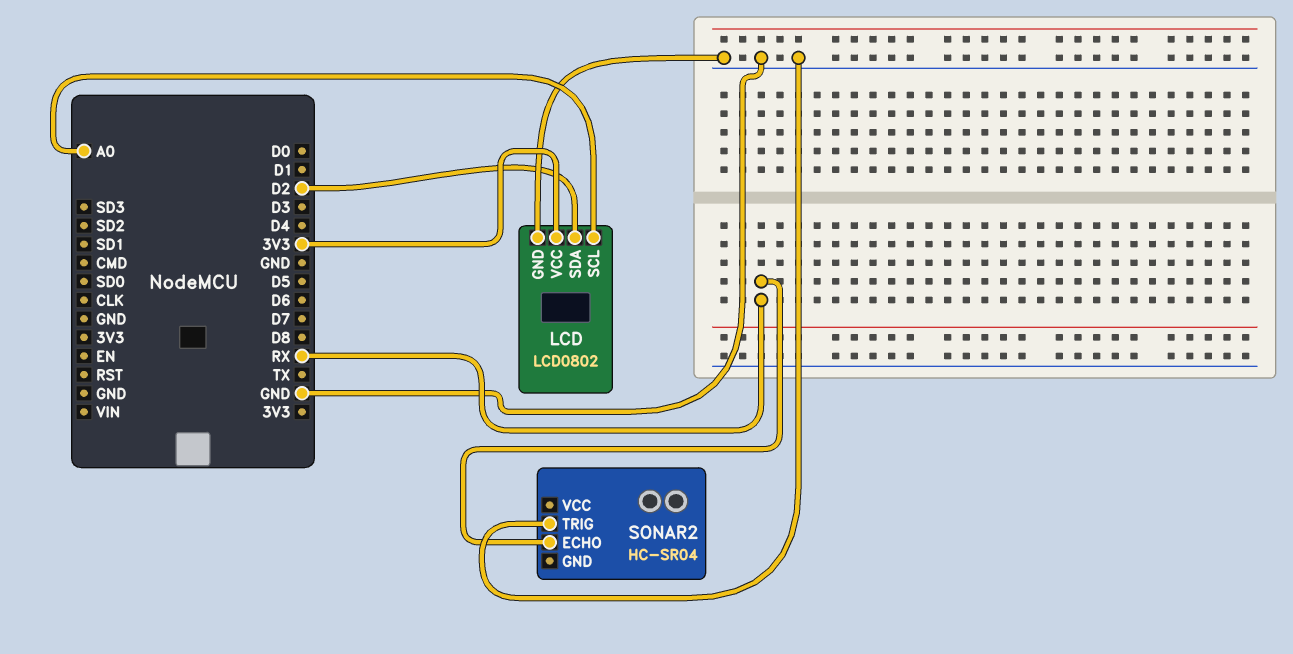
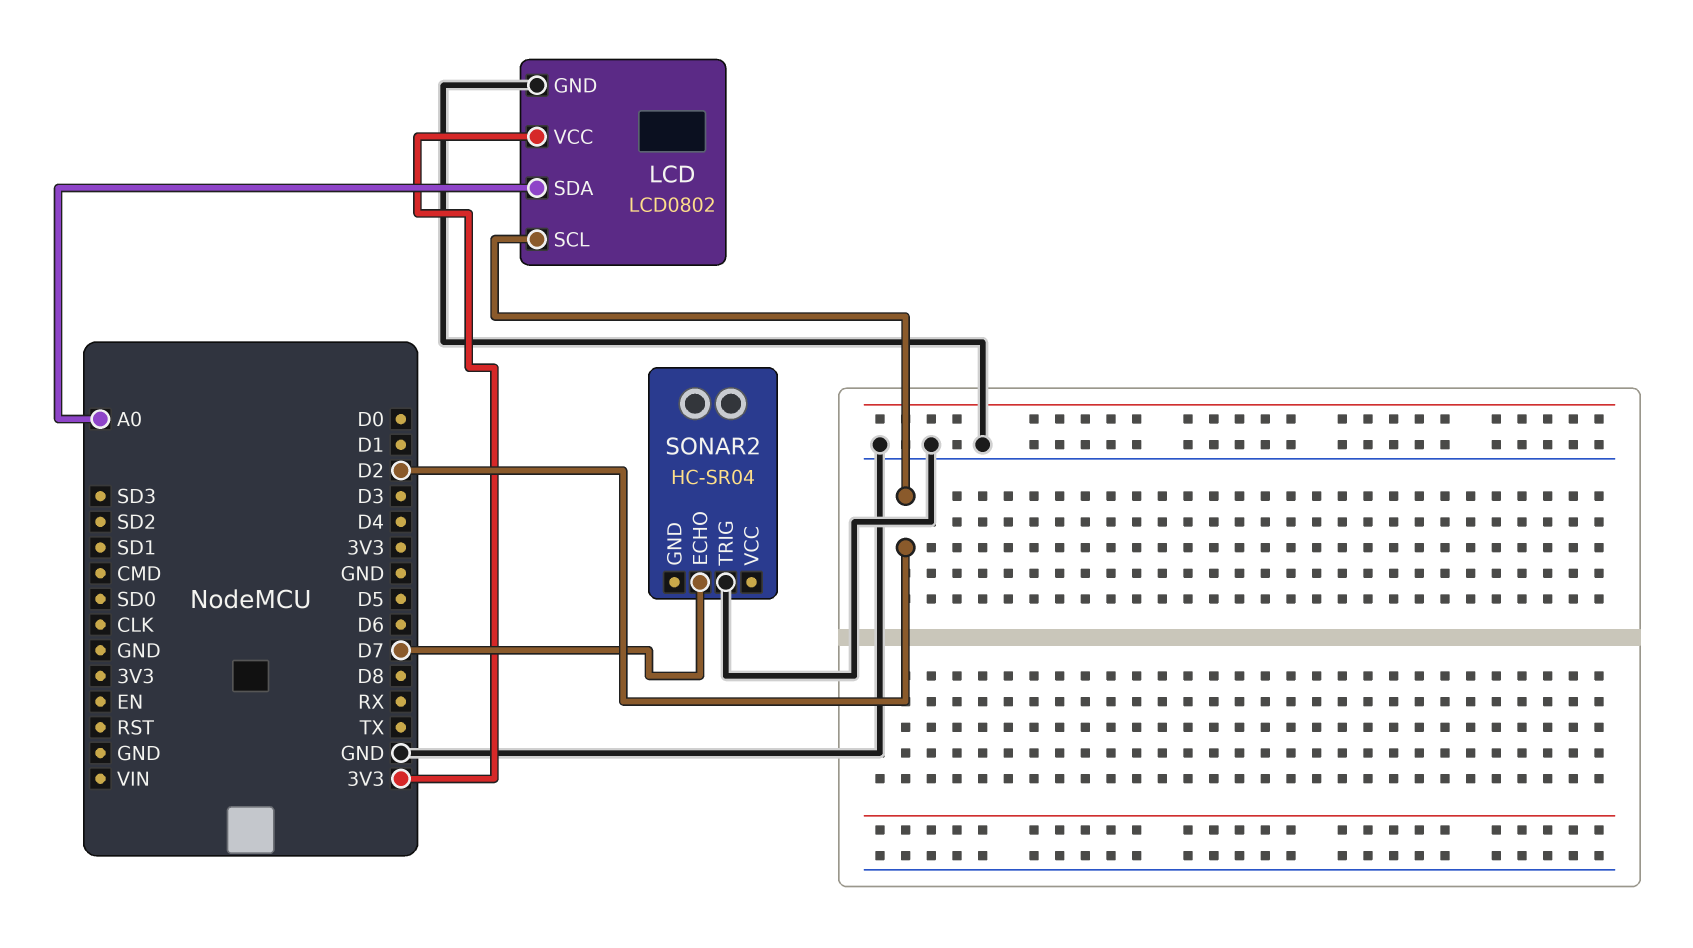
LCD pin SCL: A0 -> D2
LCD pin SDA: D2 -> A0
SONAR2 pin ECHO: RX -> D7

